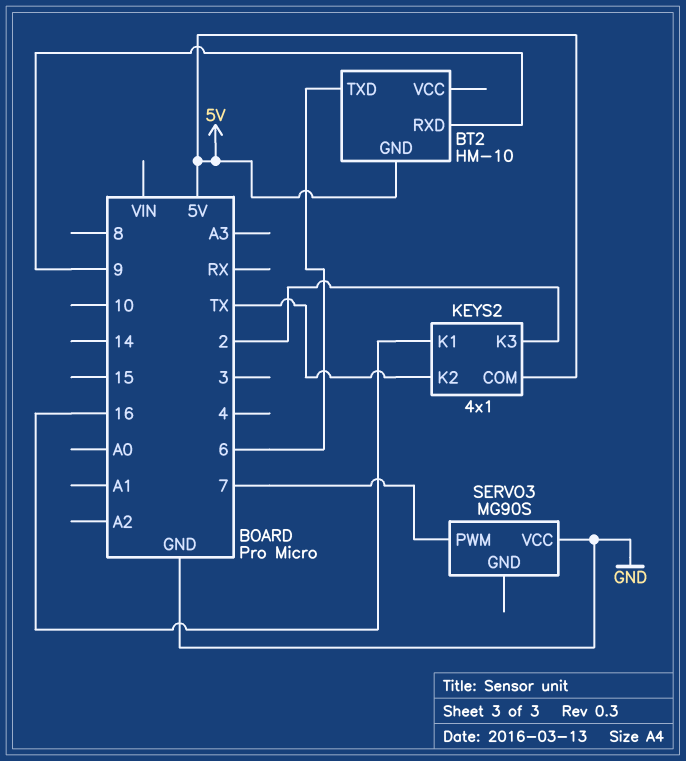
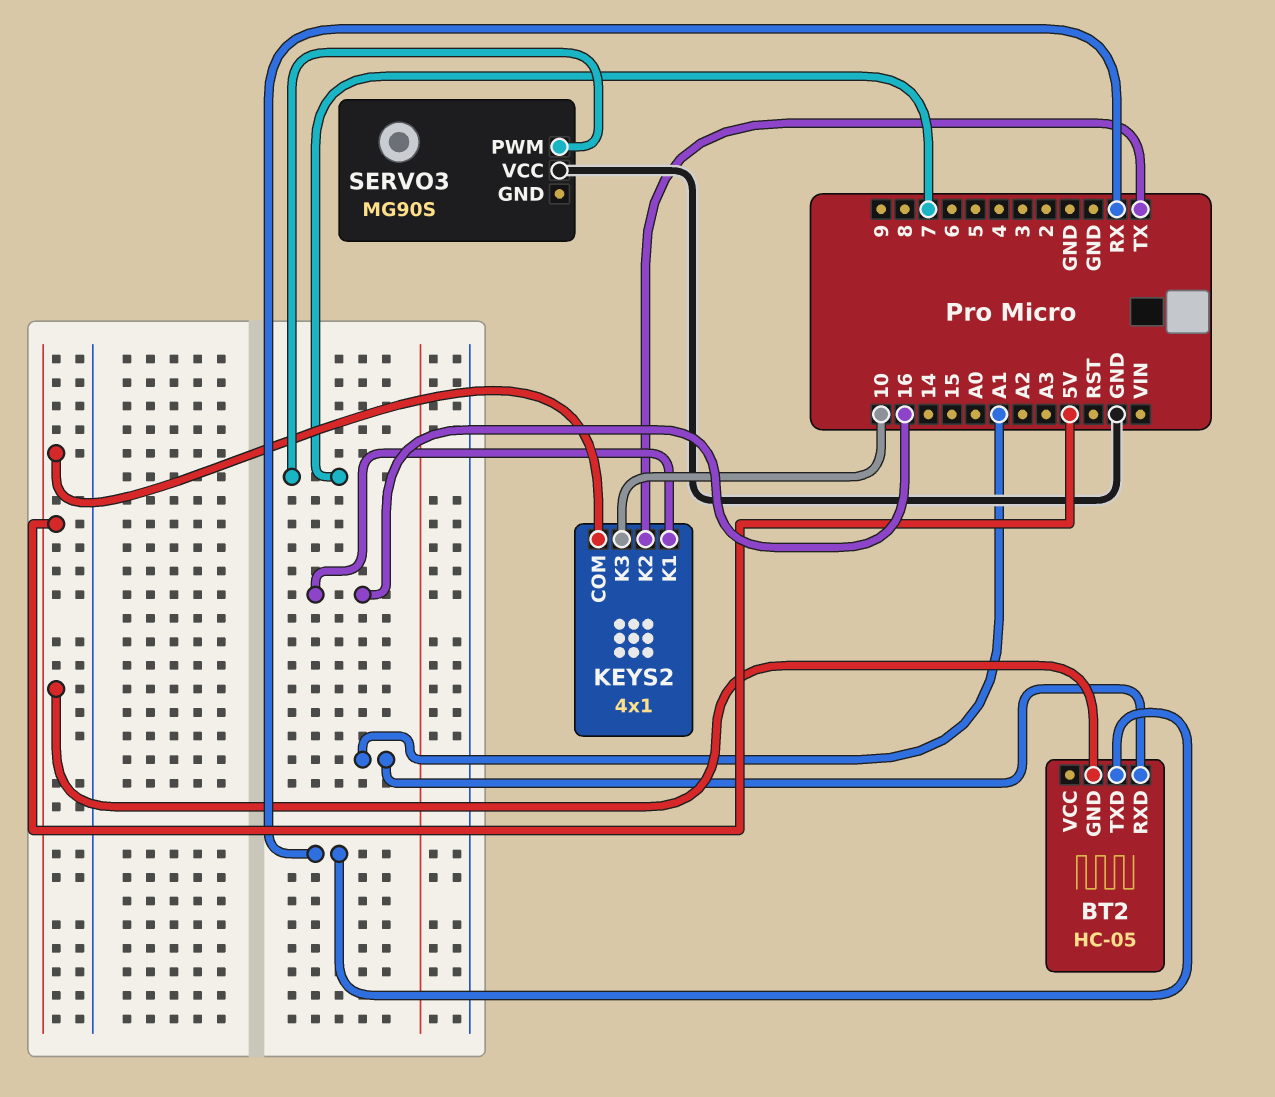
BT2: HM-10 -> HC-05
BT2 pin RXD: 9 -> A1
BT2 pin TXD: 6 -> RX
KEYS2 pin K3: 2 -> 10

